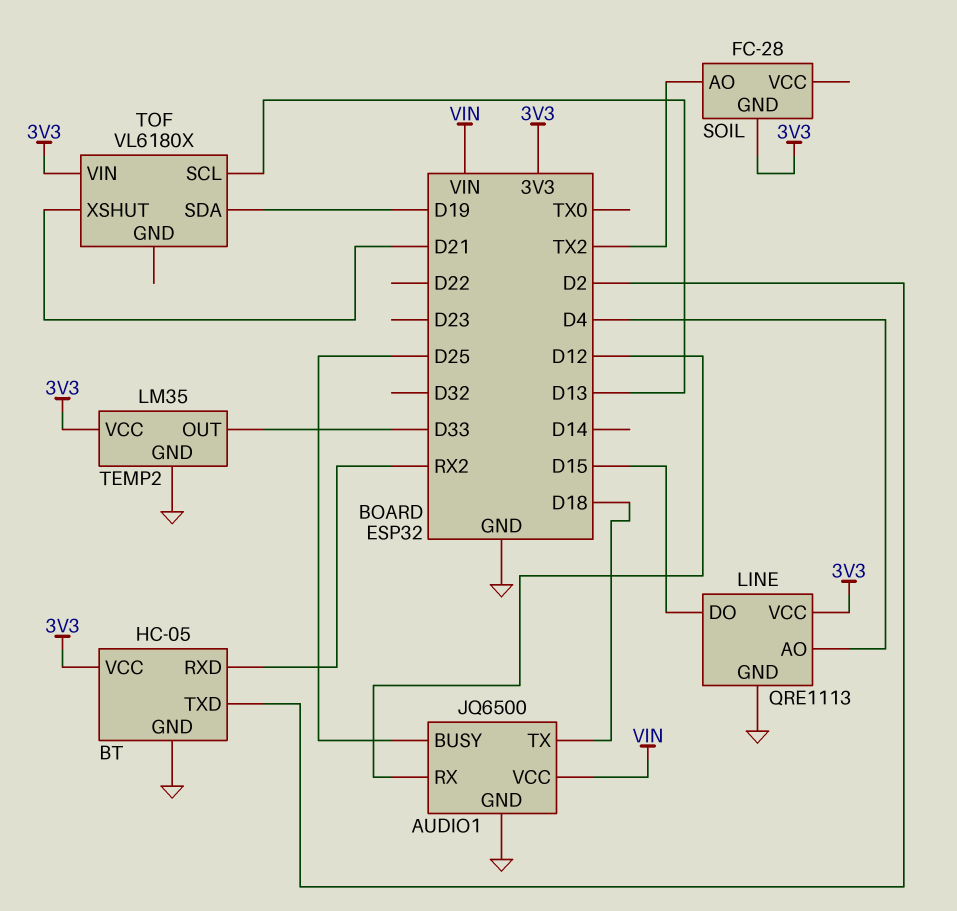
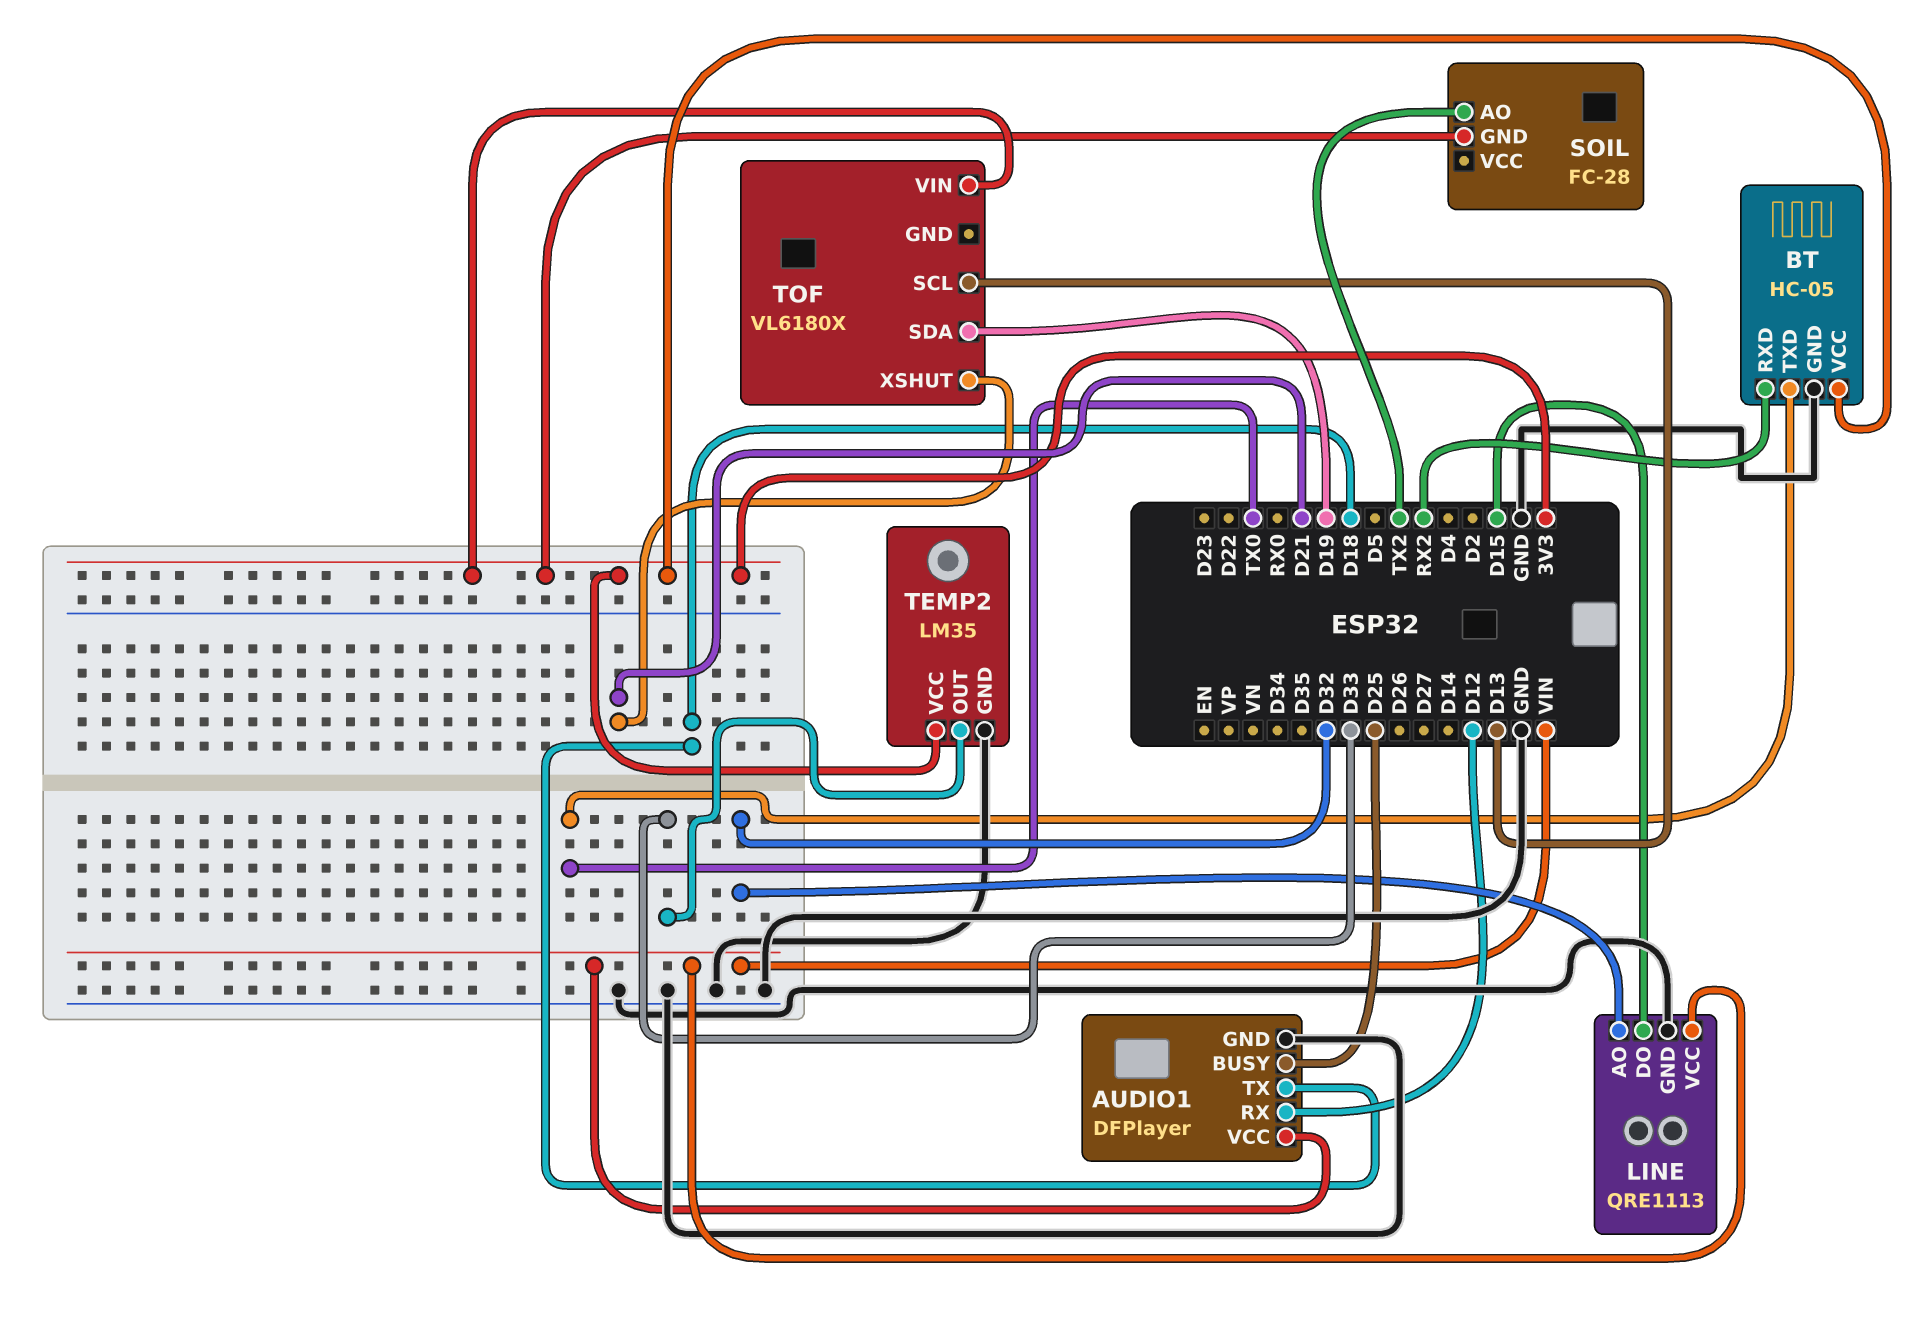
AUDIO1: JQ6500 -> DFPlayer
BT pin TXD: D2 -> TX0
LINE pin AO: D4 -> D32
LINE pin VCC: 3V3 -> VIN

